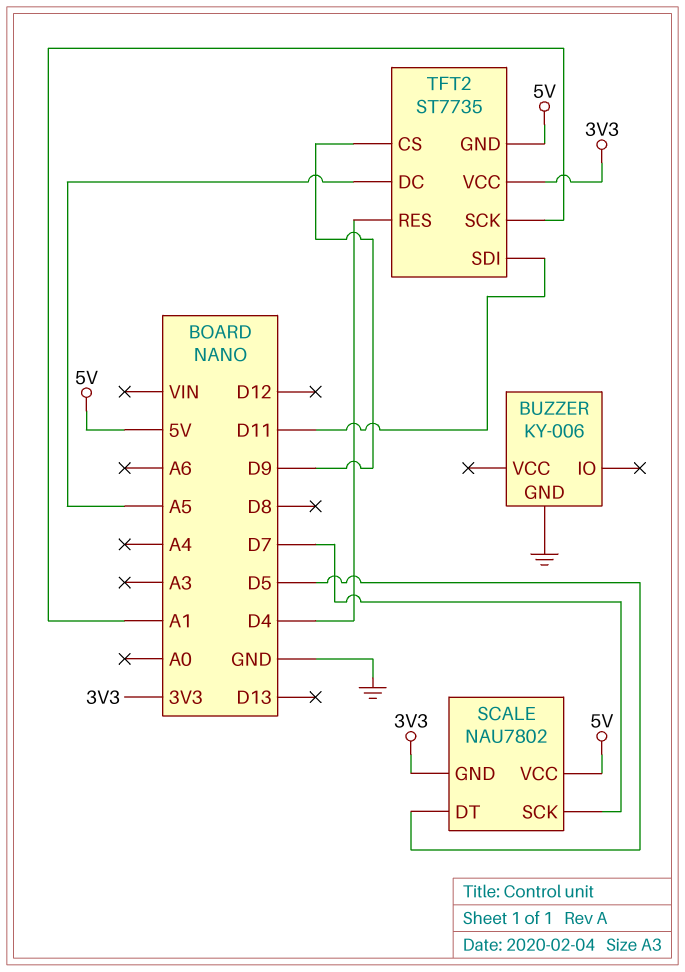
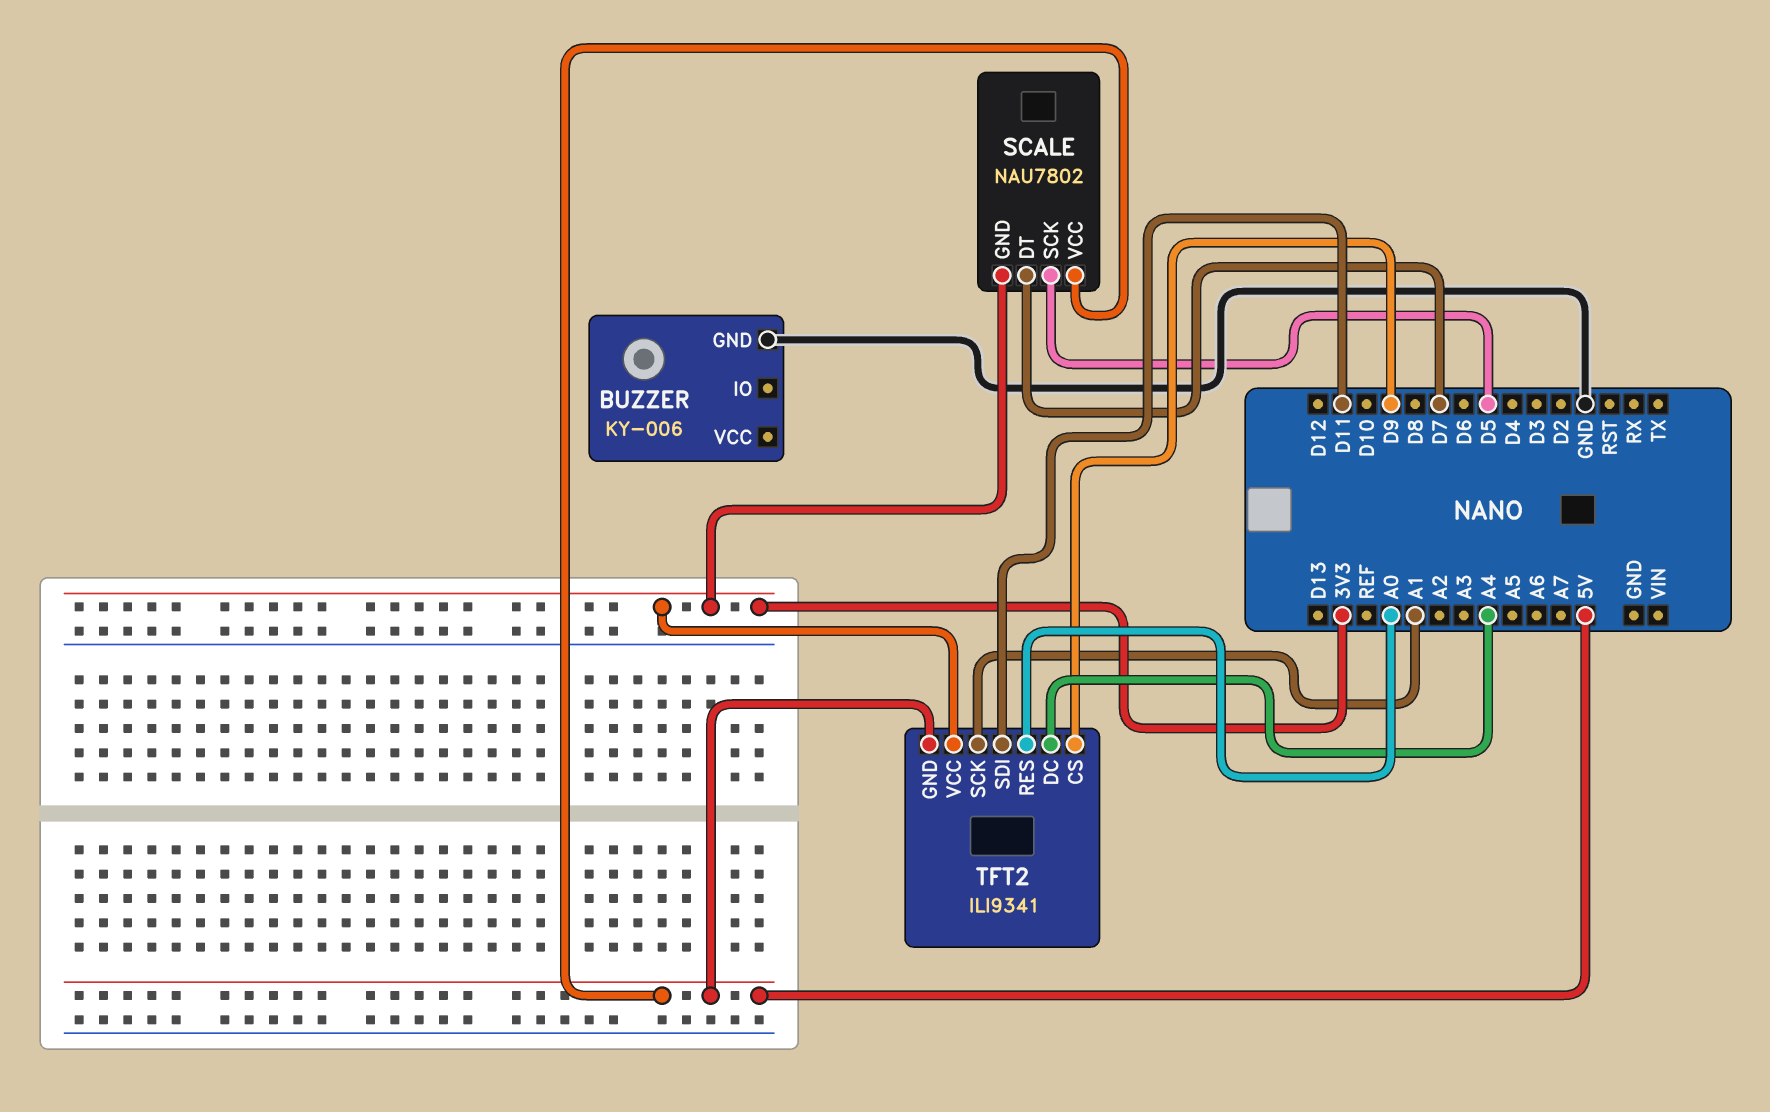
SCALE pin DT: D5 -> D7
SCALE pin SCK: D7 -> D5
TFT2: ST7735 -> ILI9341
TFT2 pin DC: A5 -> A4
TFT2 pin RES: D4 -> A0

